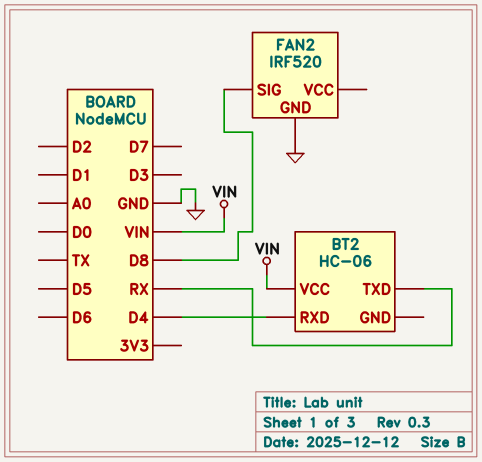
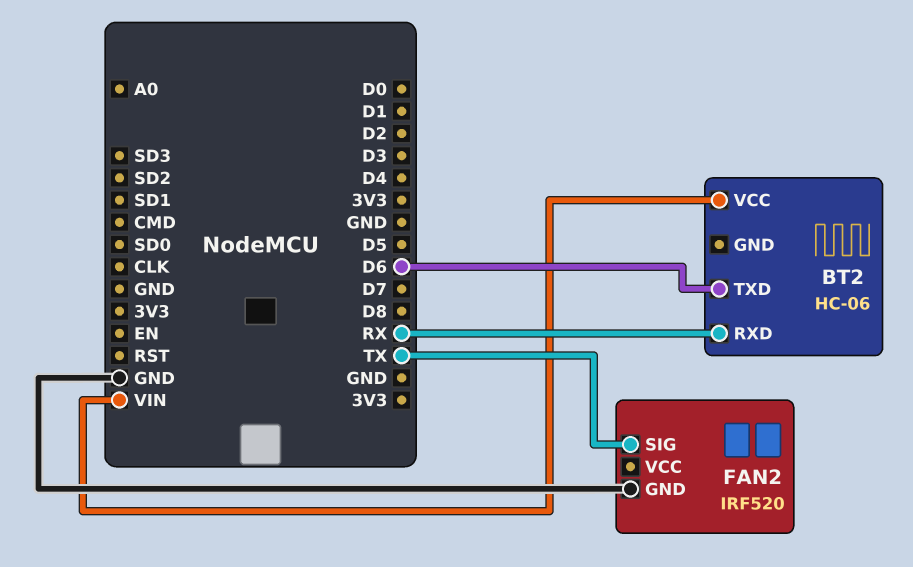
BT2 pin RXD: D4 -> RX
BT2 pin TXD: RX -> D6
FAN2 pin SIG: D8 -> TX

